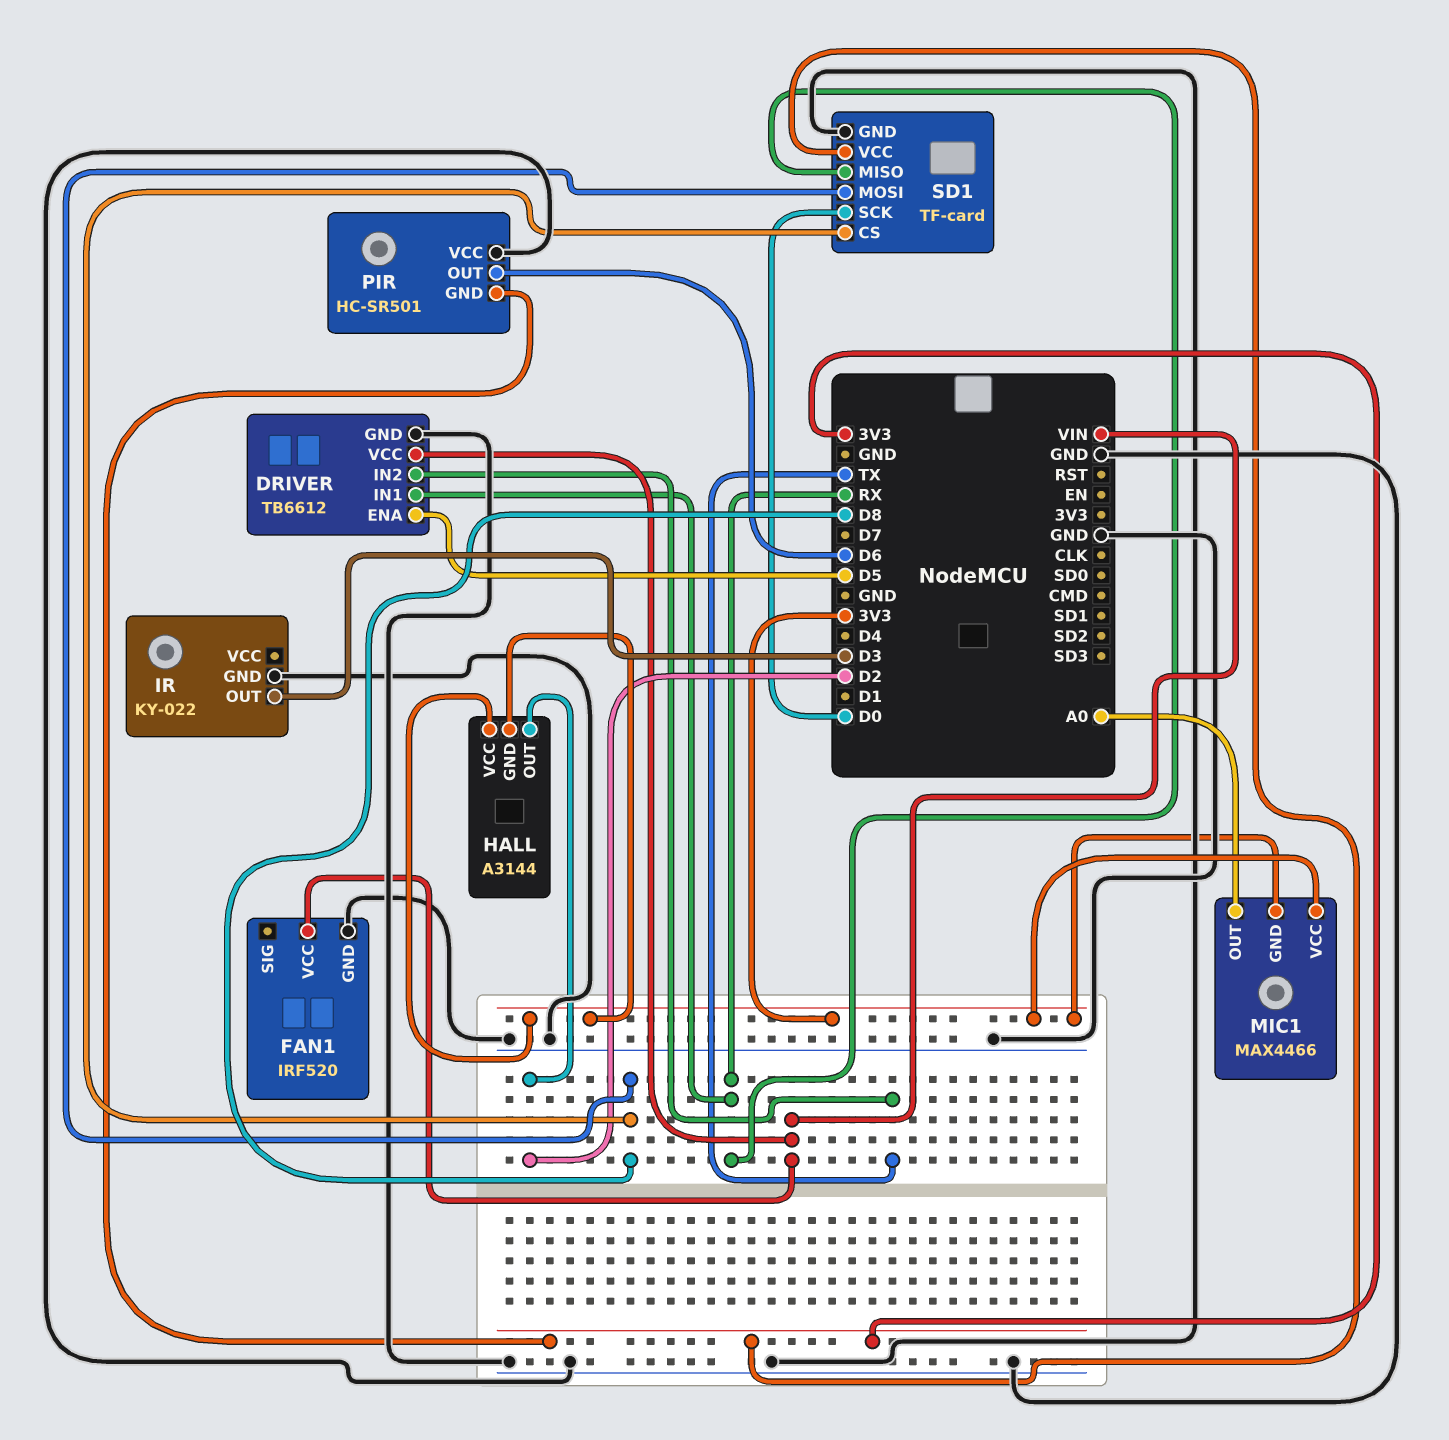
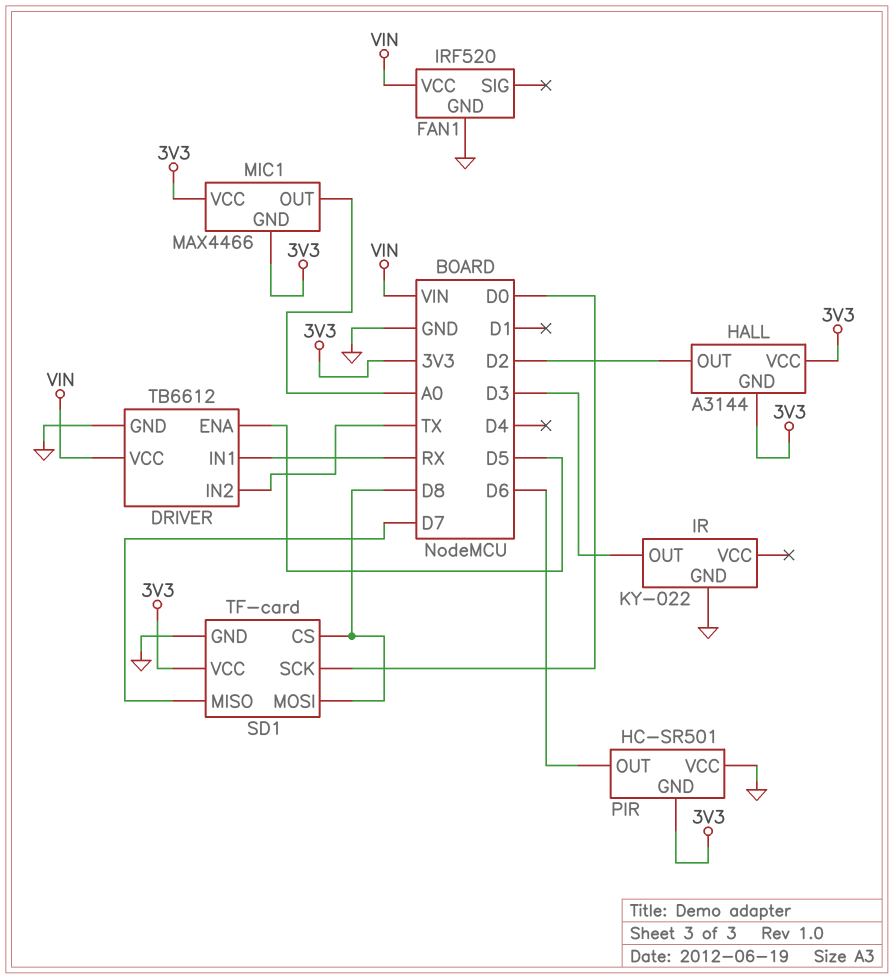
SD1 pin MISO: RX -> D7

